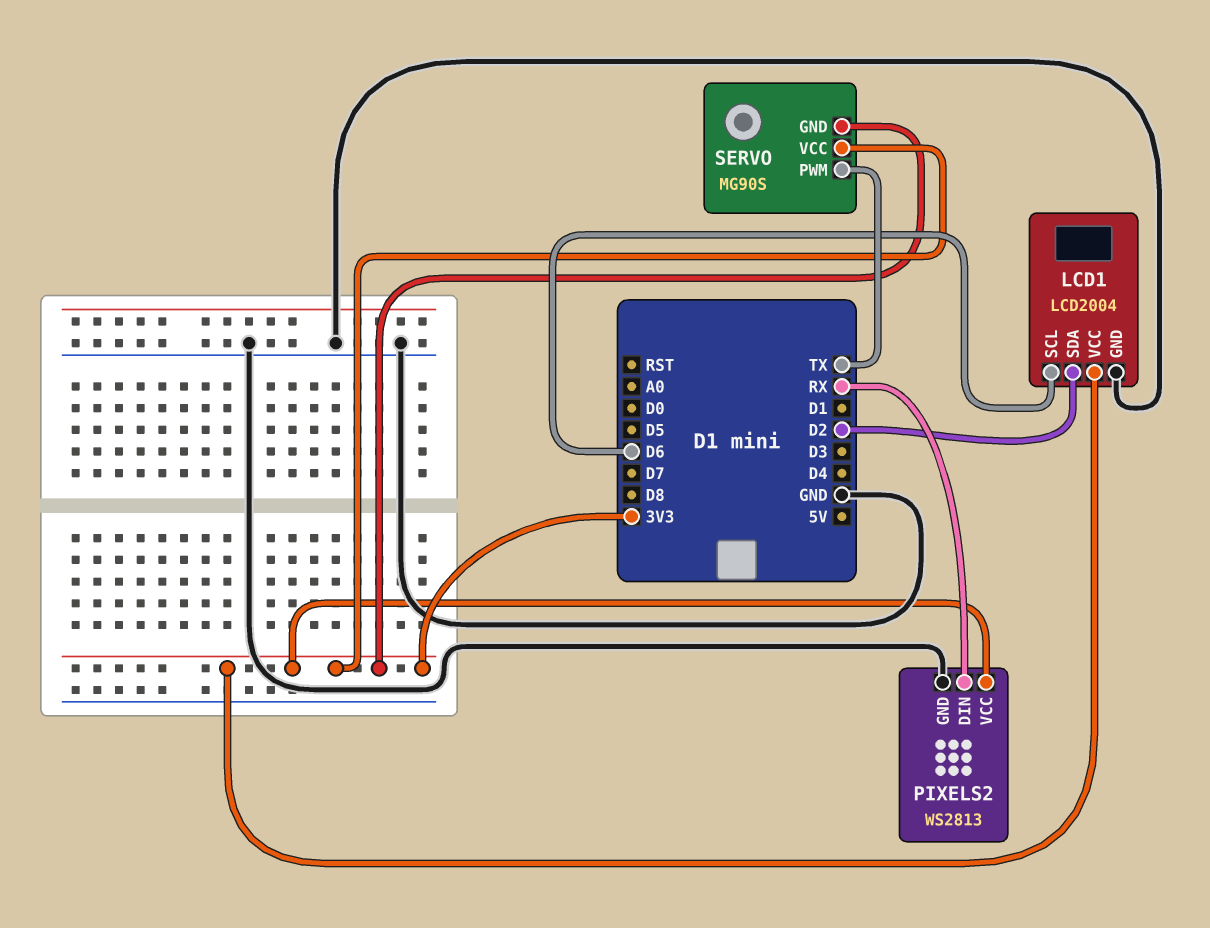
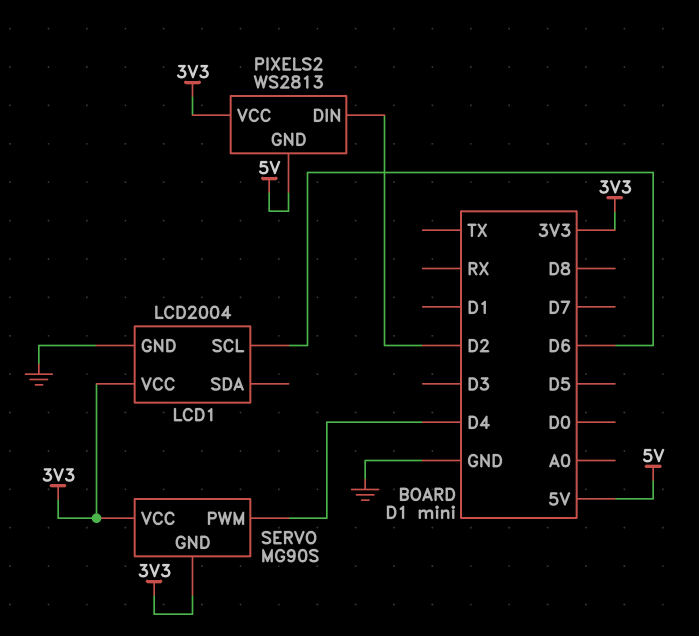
LCD1 pin SDA: D2 -> none
PIXELS2 pin DIN: RX -> D2
PIXELS2 pin GND: GND -> 5V
SERVO pin PWM: TX -> D4

